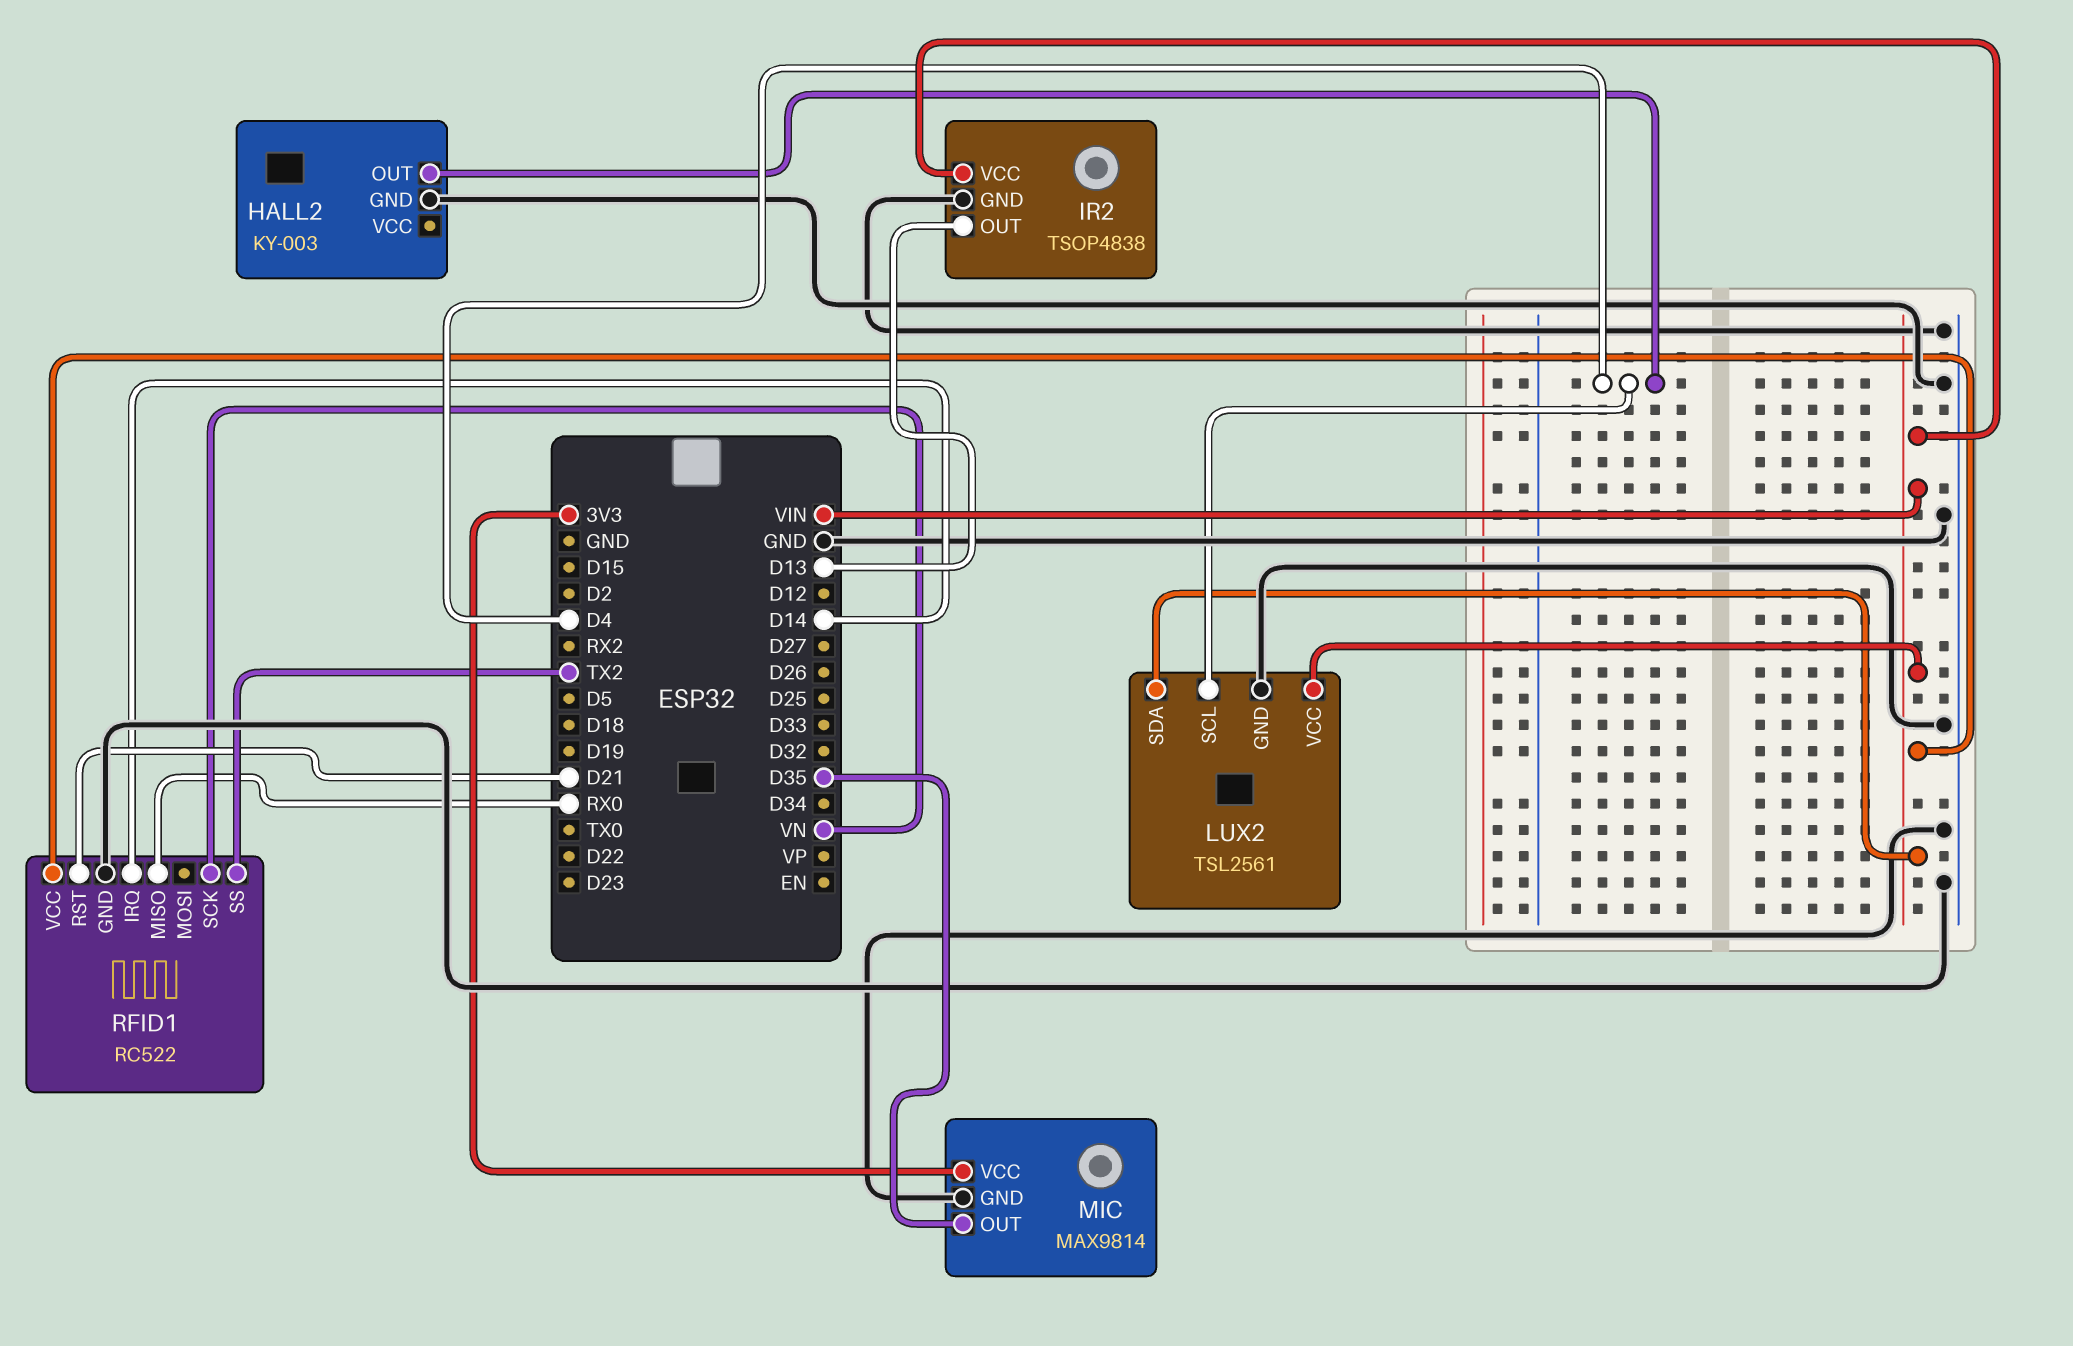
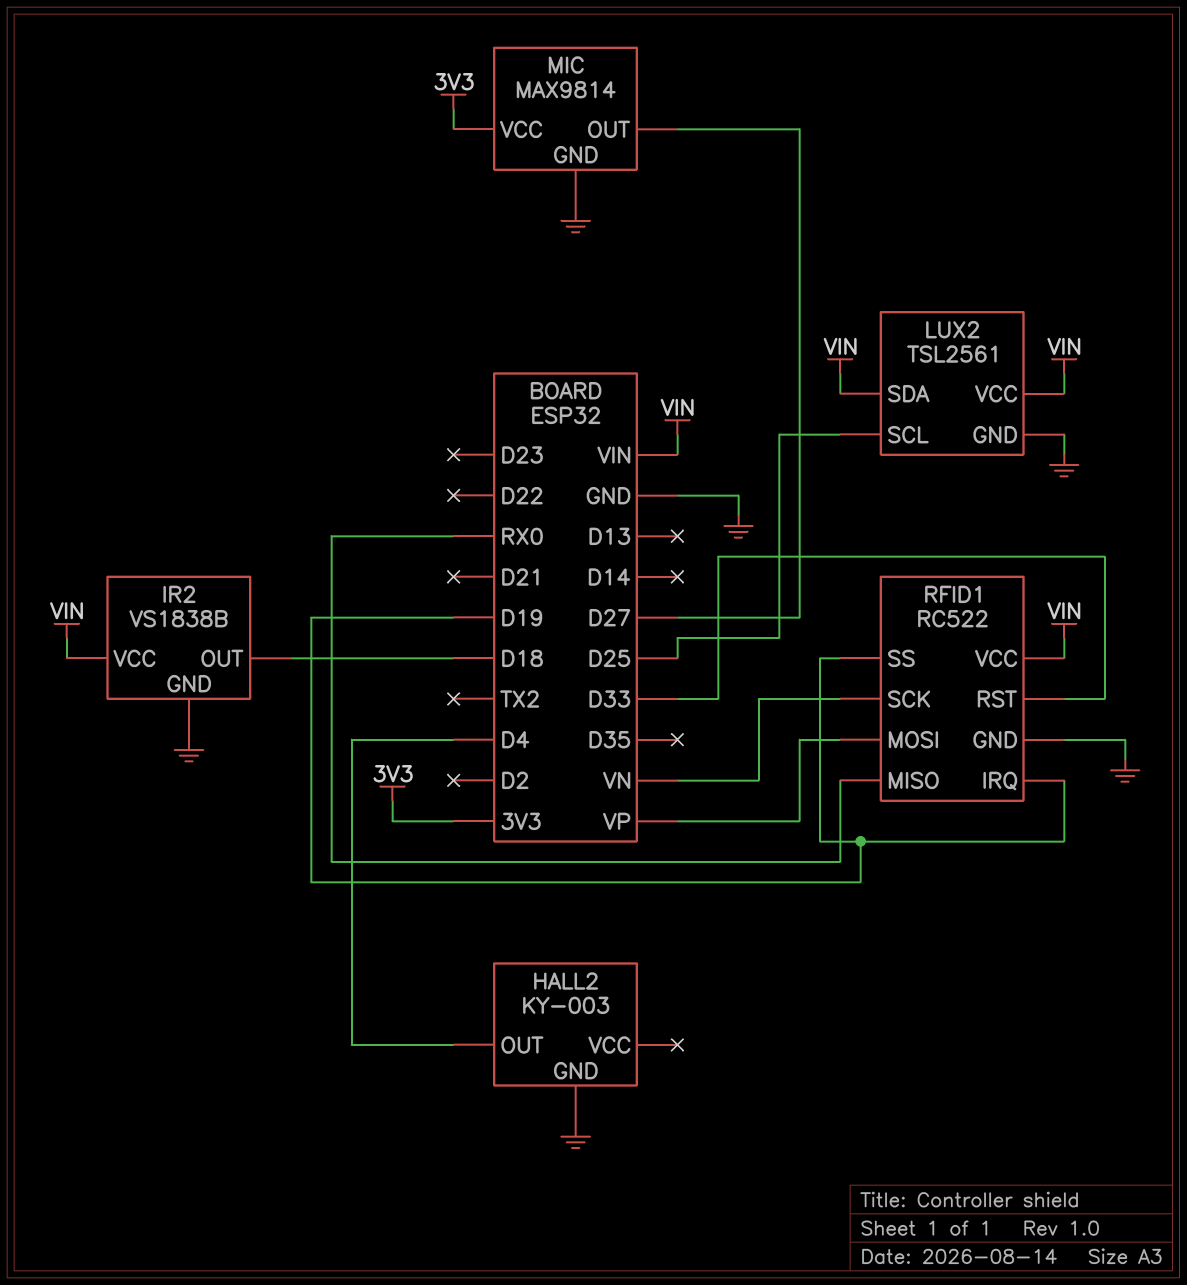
IR2: TSOP4838 -> VS1838B
IR2 pin OUT: D13 -> D18
LUX2 pin SCL: D4 -> D25
MIC pin OUT: D35 -> D27
RFID1 pin IRQ: D14 -> D19
RFID1 pin MOSI: none -> VP
RFID1 pin RST: D21 -> D33
RFID1 pin SS: TX2 -> D19

